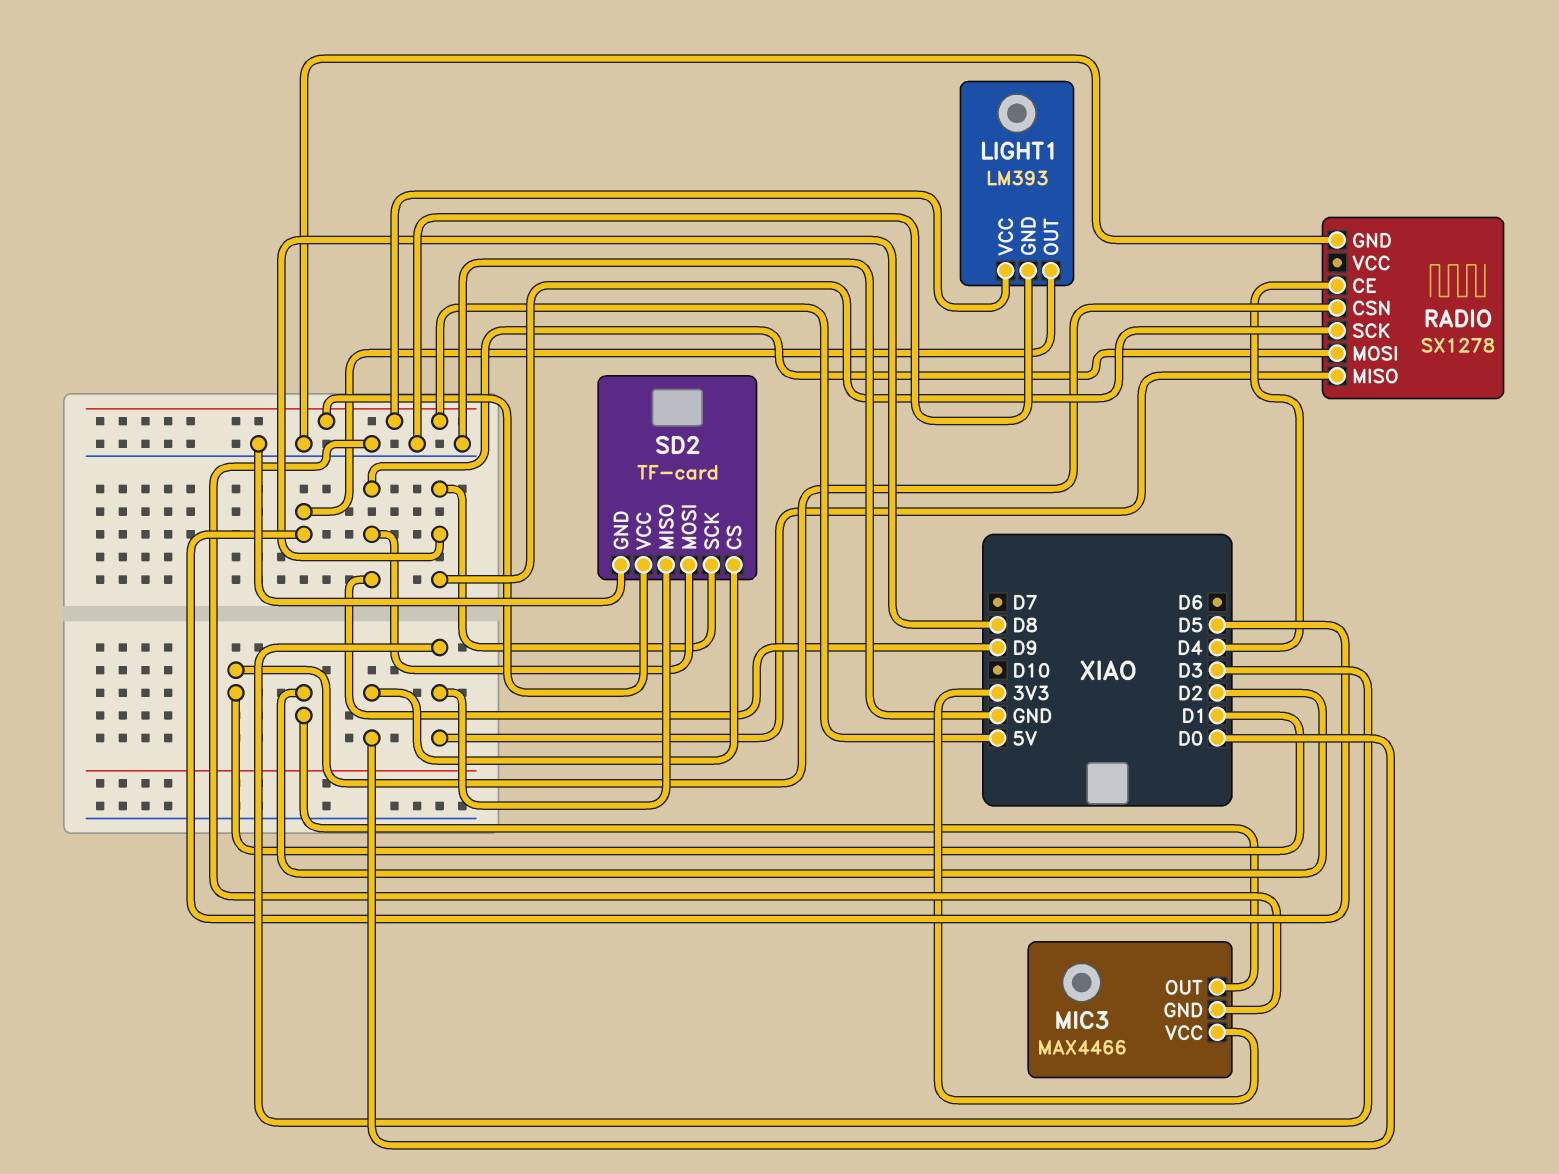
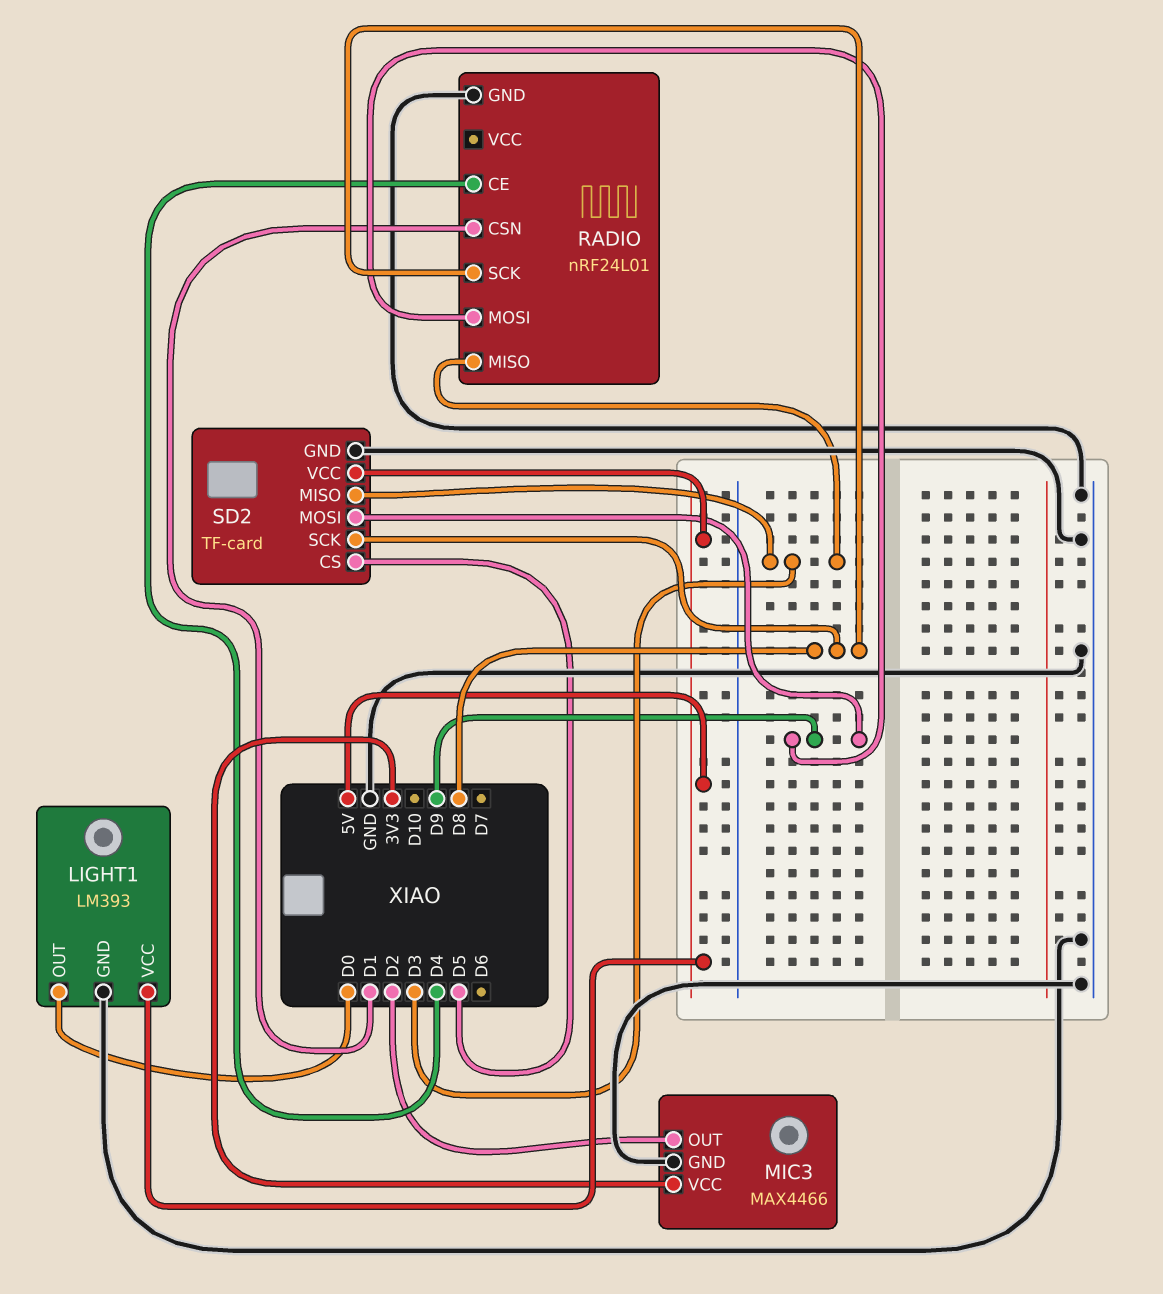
LIGHT1 pin OUT: D5 -> D0
RADIO: SX1278 -> nRF24L01
SD2 pin CS: D0 -> D5

